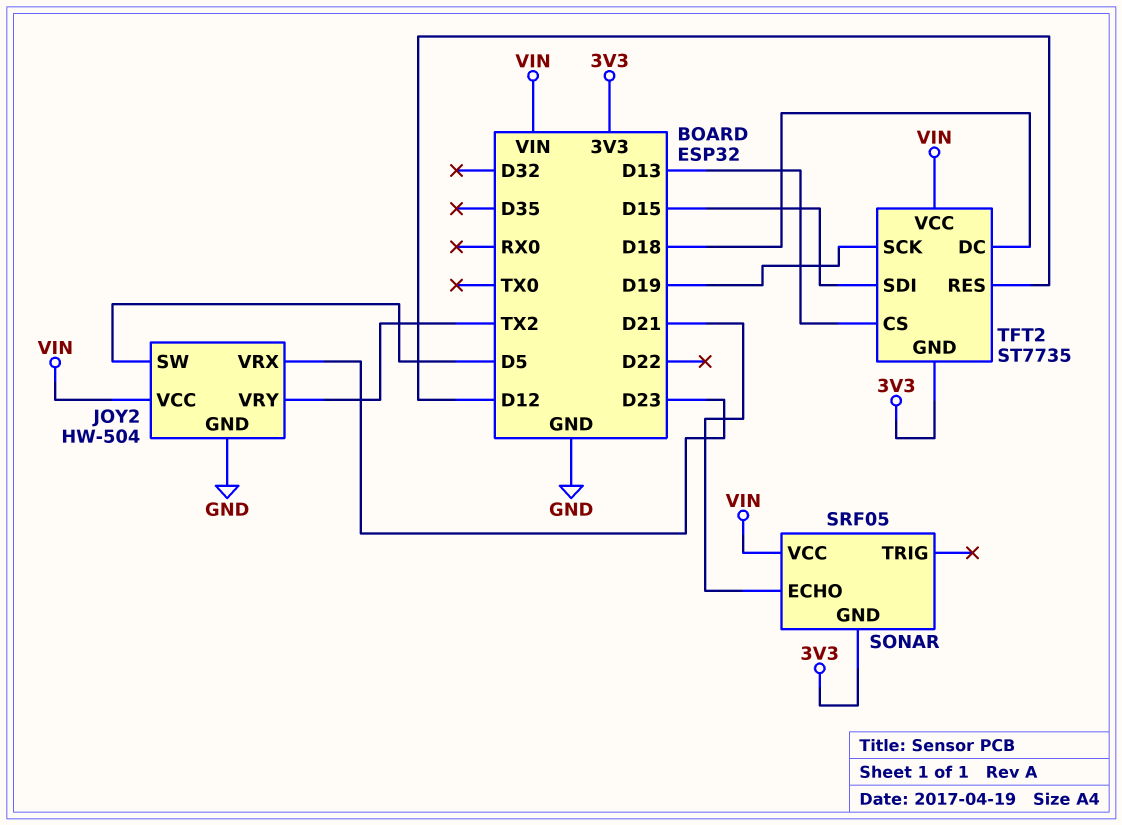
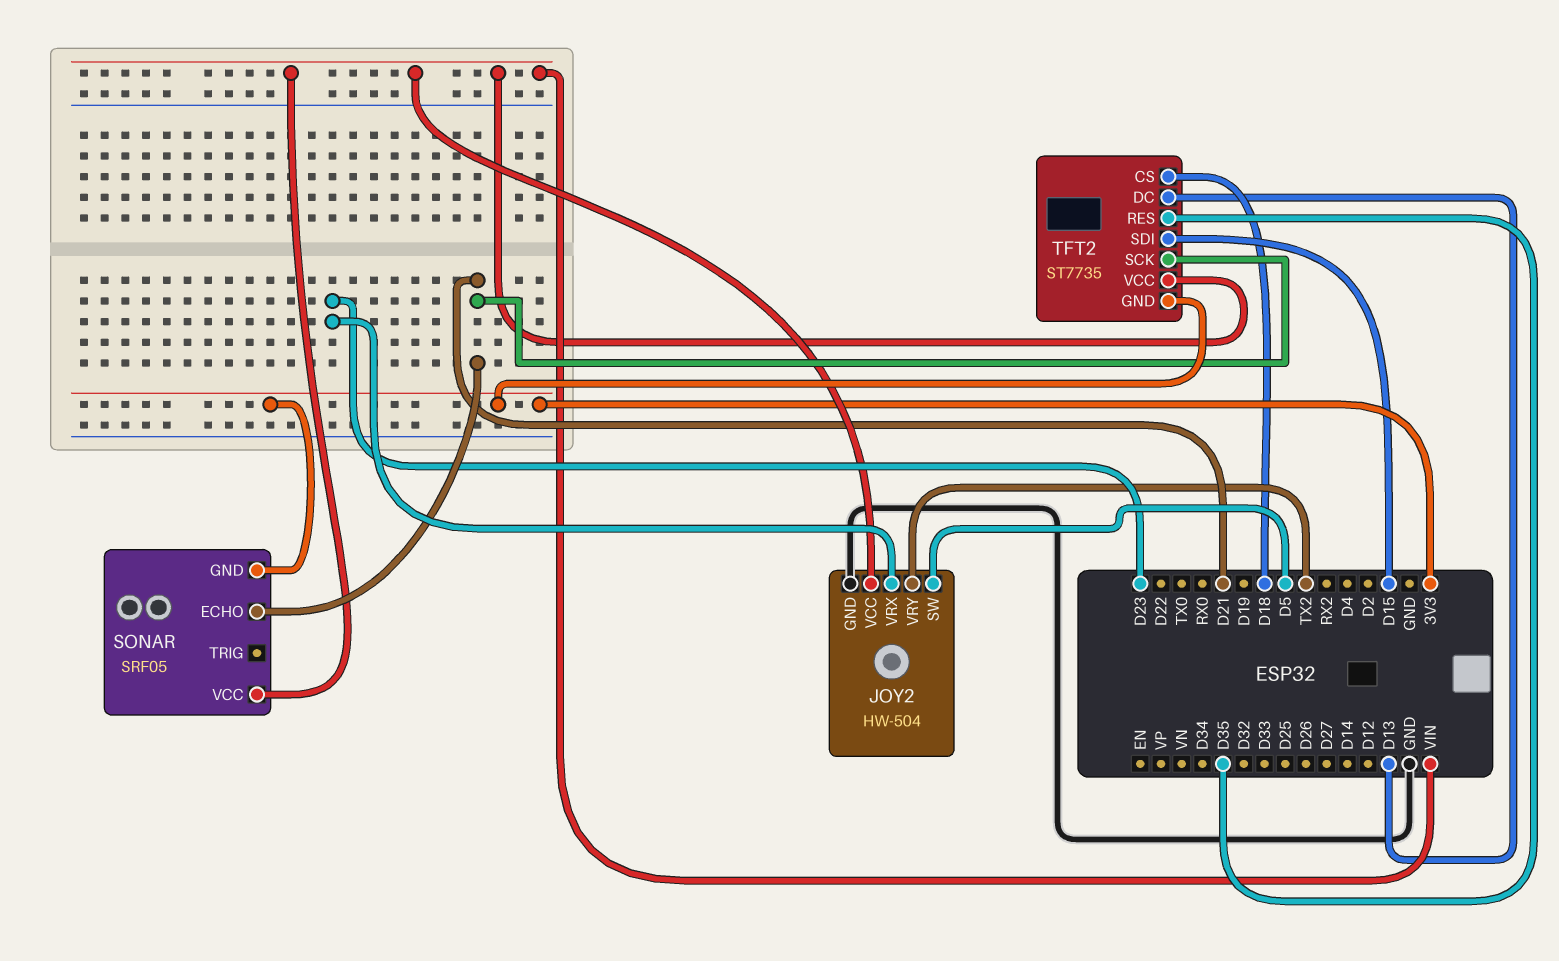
TFT2 pin CS: D13 -> D18
TFT2 pin DC: D18 -> D13
TFT2 pin RES: D12 -> D35
TFT2 pin SCK: D19 -> D21

